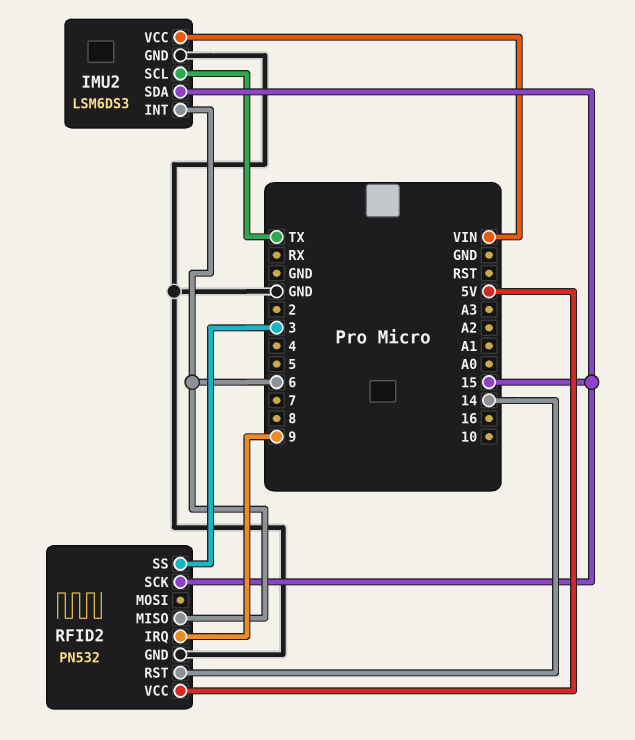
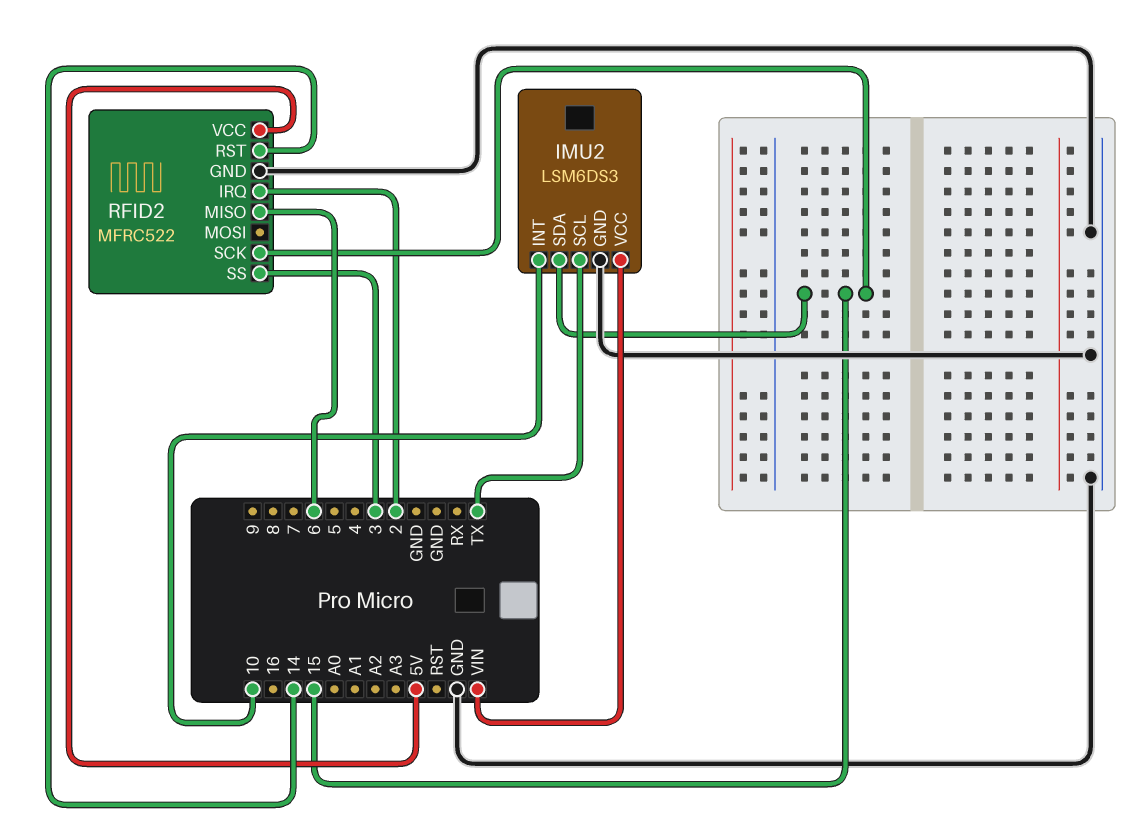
IMU2 pin INT: 6 -> 10
RFID2: PN532 -> MFRC522
RFID2 pin IRQ: 9 -> 2

